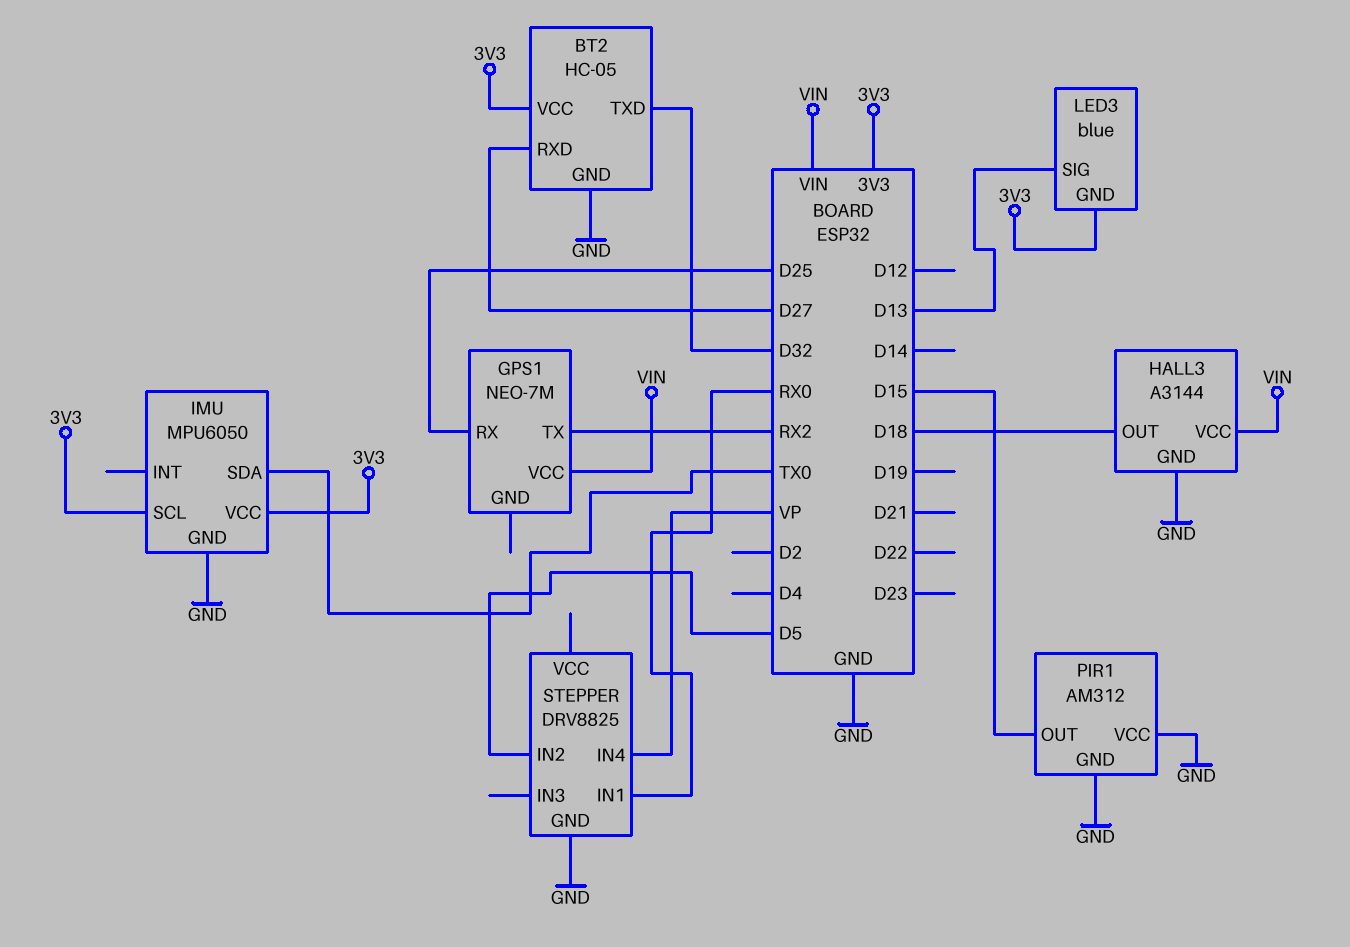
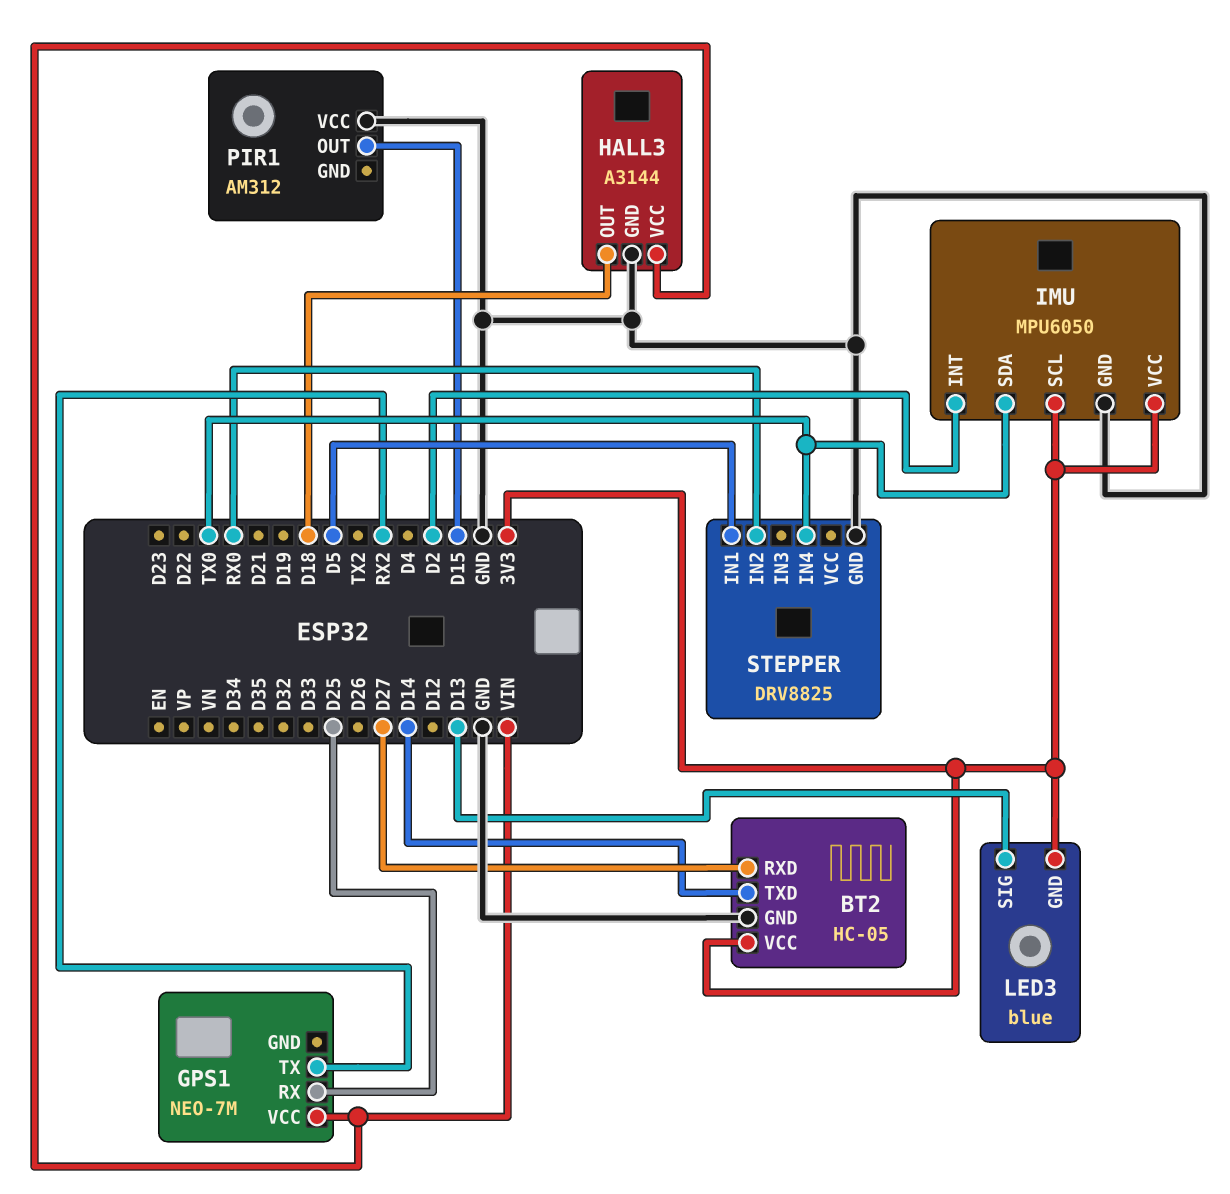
BT2 pin TXD: D32 -> D14
IMU pin INT: none -> D2
PIR1 pin GND: GND -> none
STEPPER pin IN1: RX0 -> D5
STEPPER pin IN2: D5 -> RX0
STEPPER pin IN4: VP -> TX0

